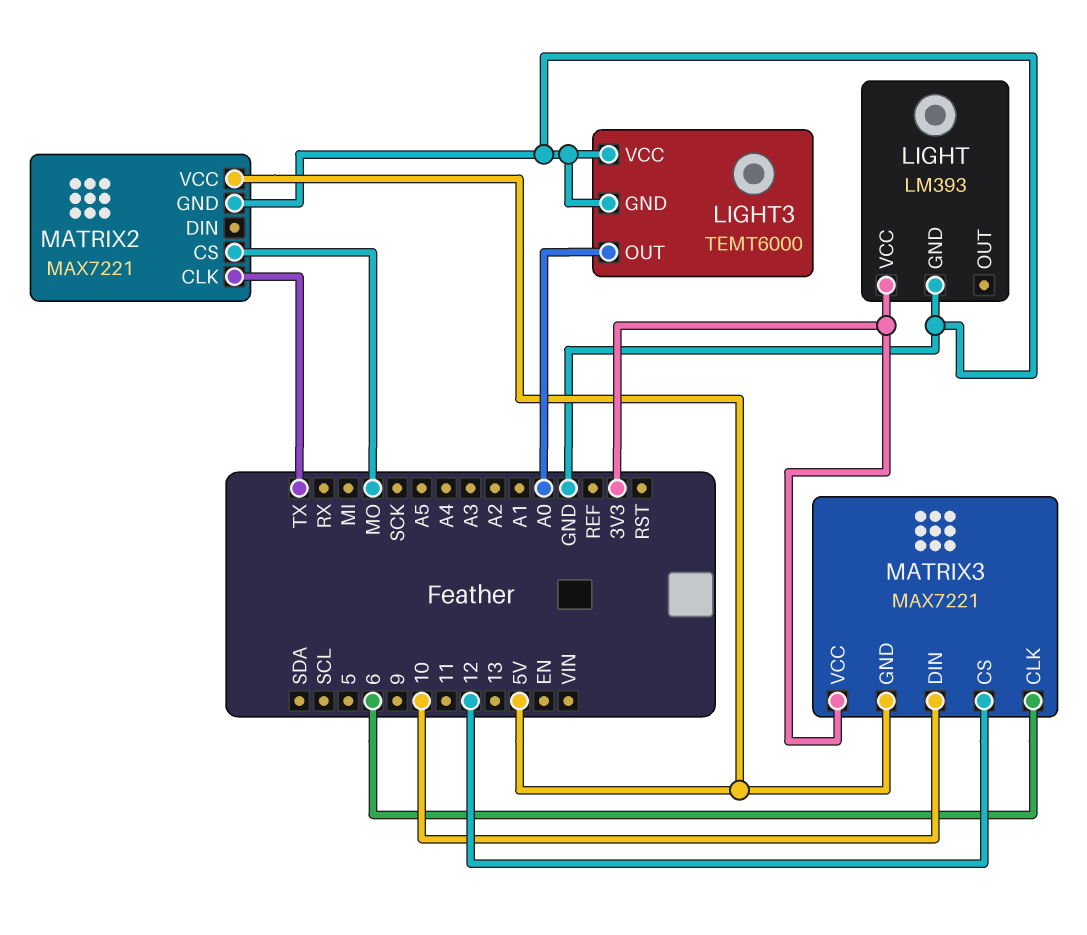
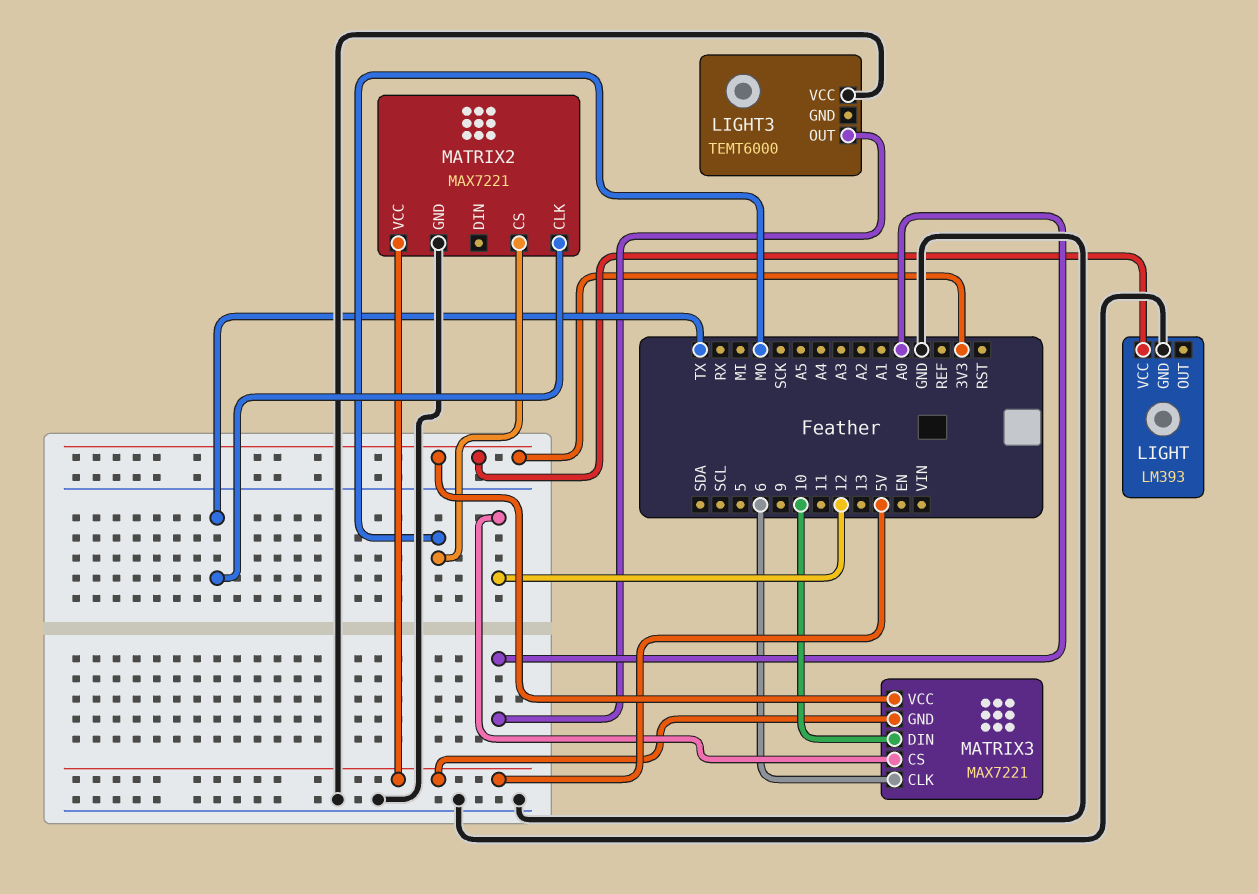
LIGHT3 pin GND: GND -> none

